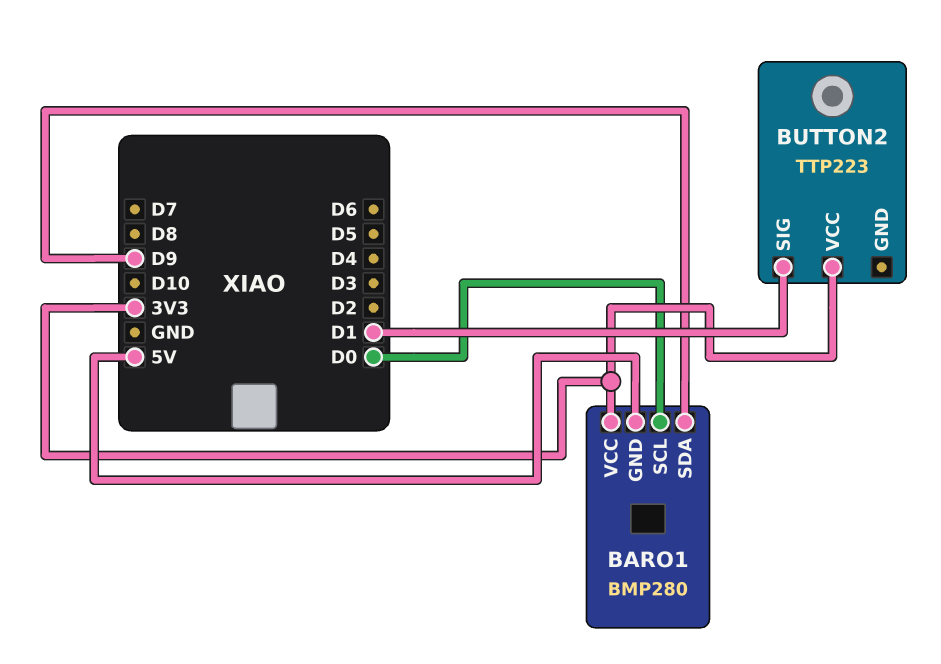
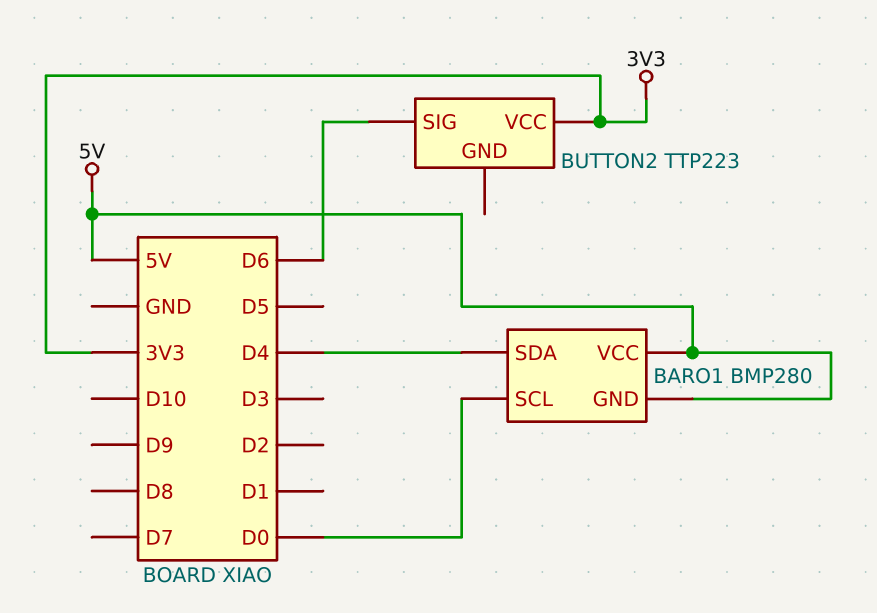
BARO1 pin SDA: D9 -> D4
BARO1 pin VCC: 3V3 -> 5V
BUTTON2 pin SIG: D1 -> D6

